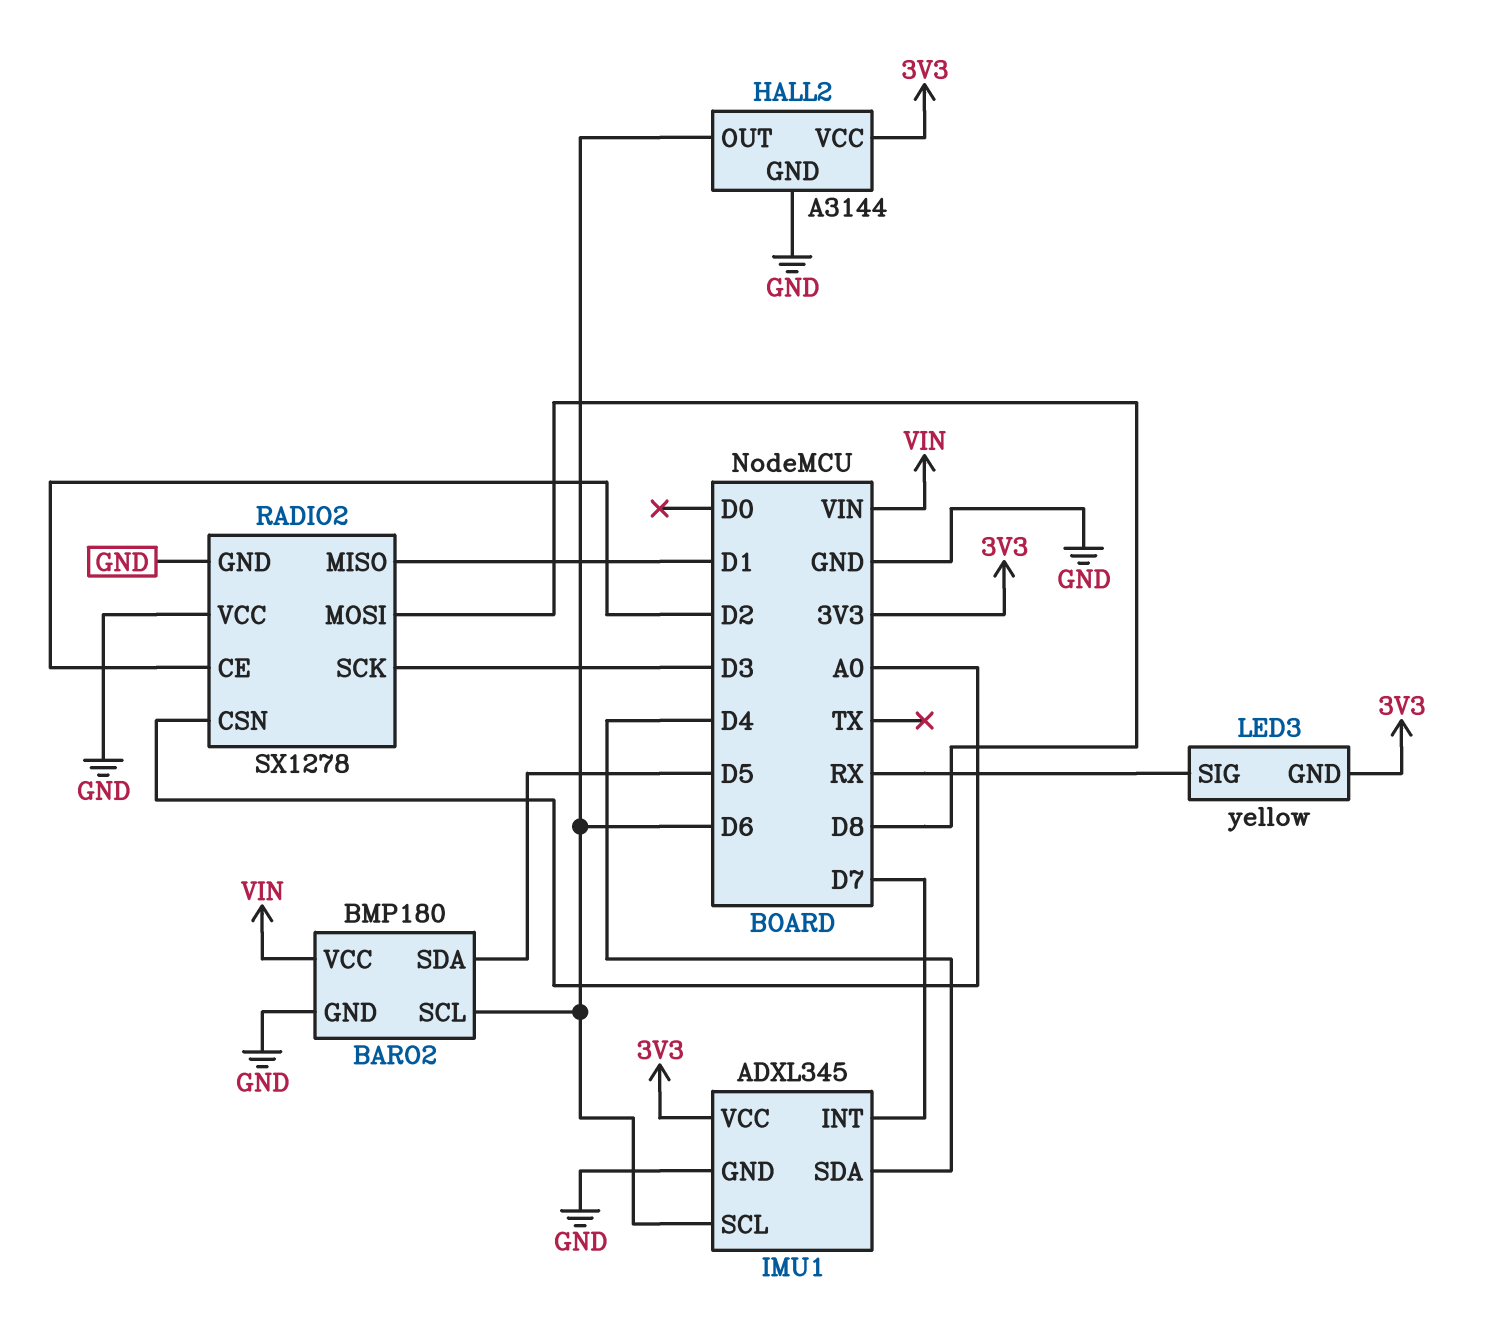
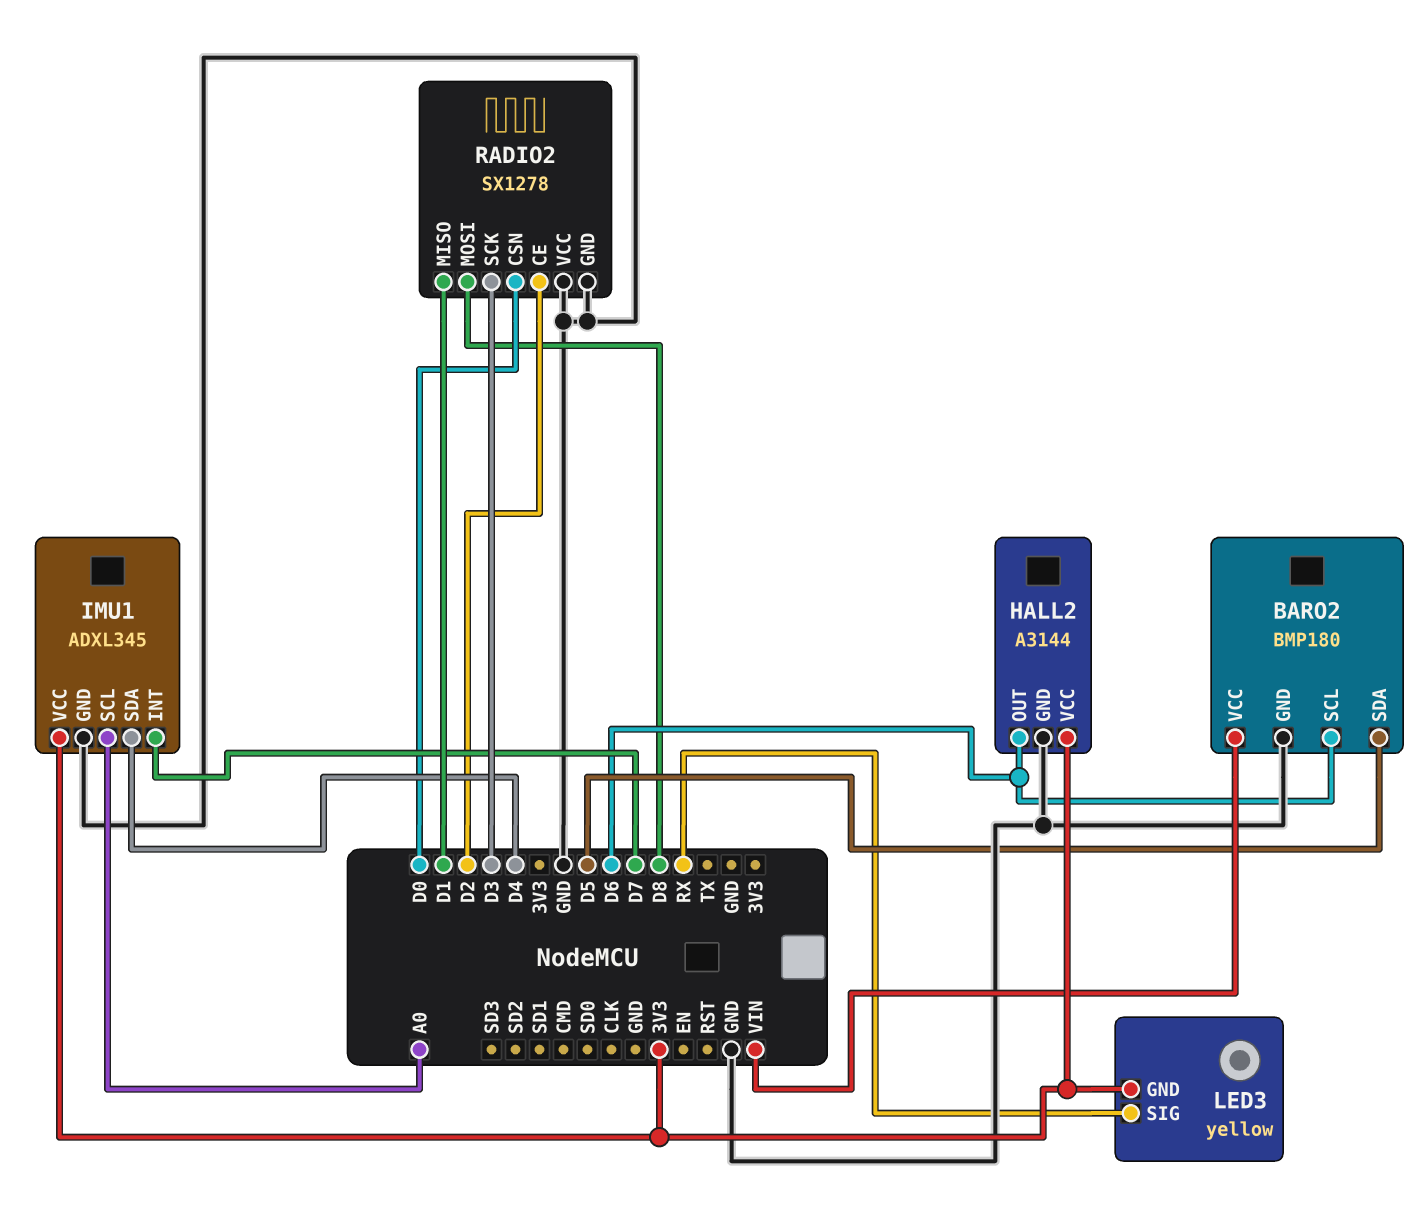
IMU1 pin SCL: D6 -> A0
RADIO2 pin CSN: A0 -> D0

